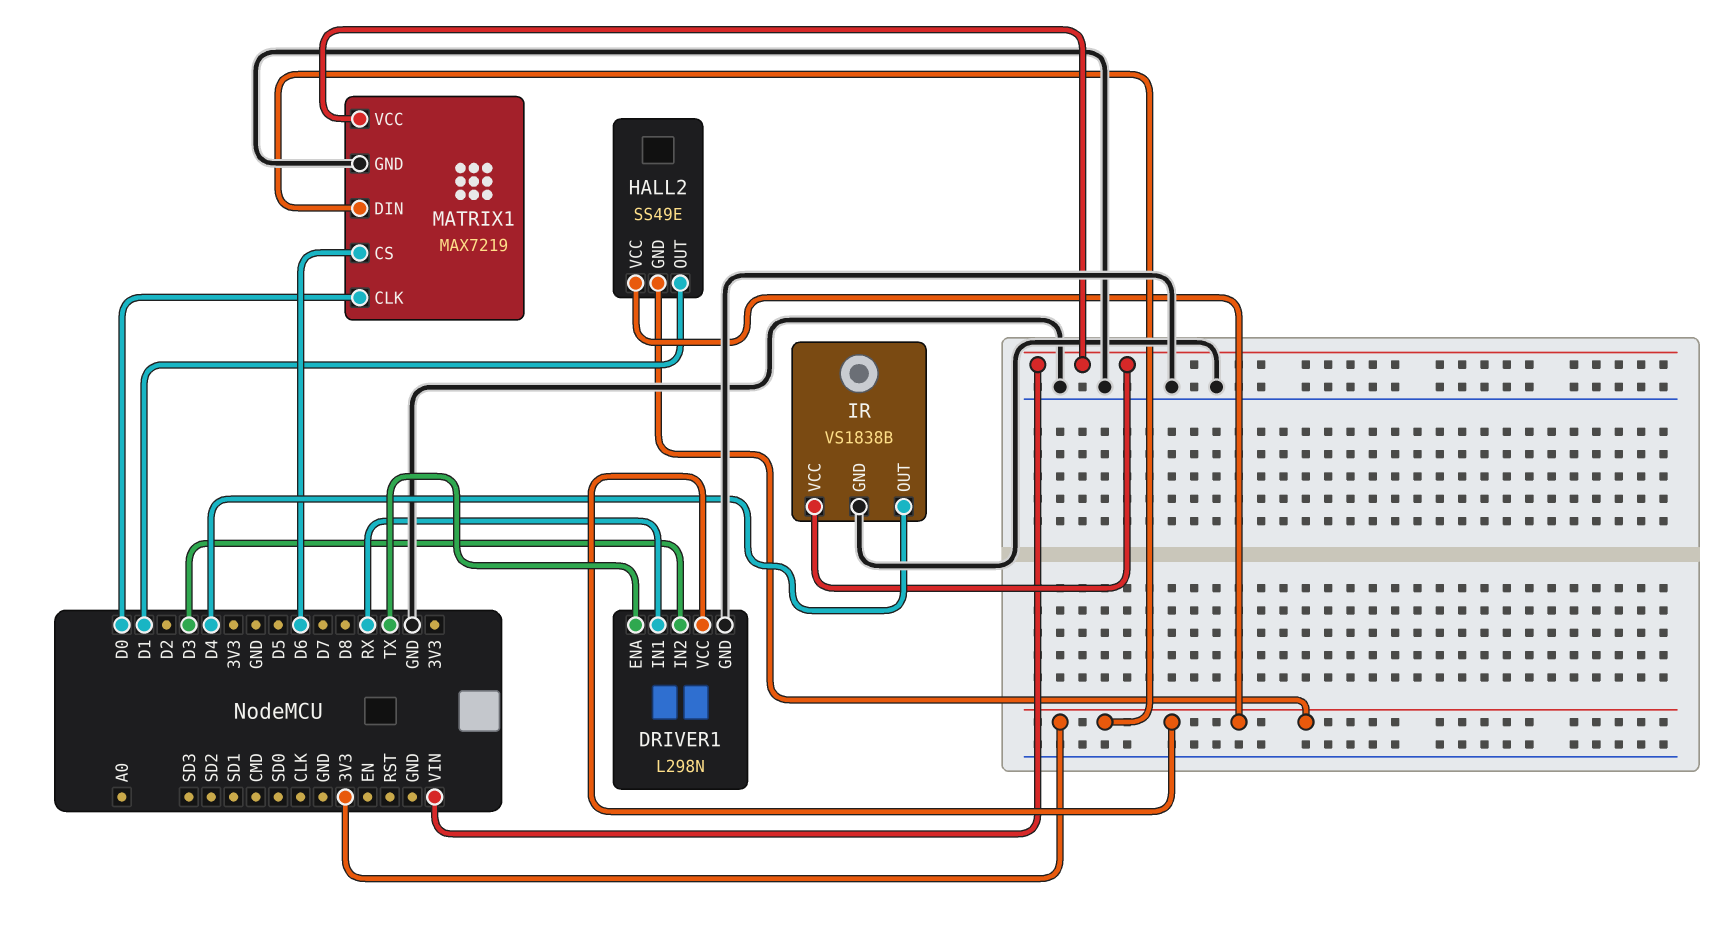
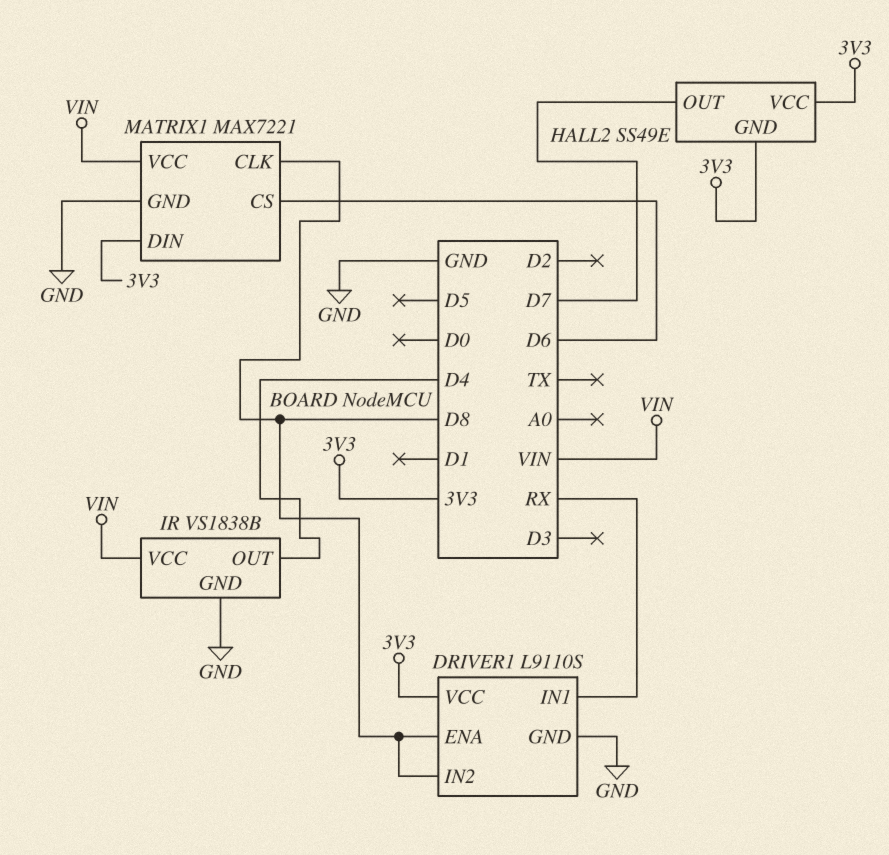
DRIVER1: L298N -> L9110S
DRIVER1 pin ENA: TX -> D8
DRIVER1 pin IN2: D3 -> D8
HALL2 pin OUT: D1 -> D7
MATRIX1: MAX7219 -> MAX7221
MATRIX1 pin CLK: D0 -> D8

